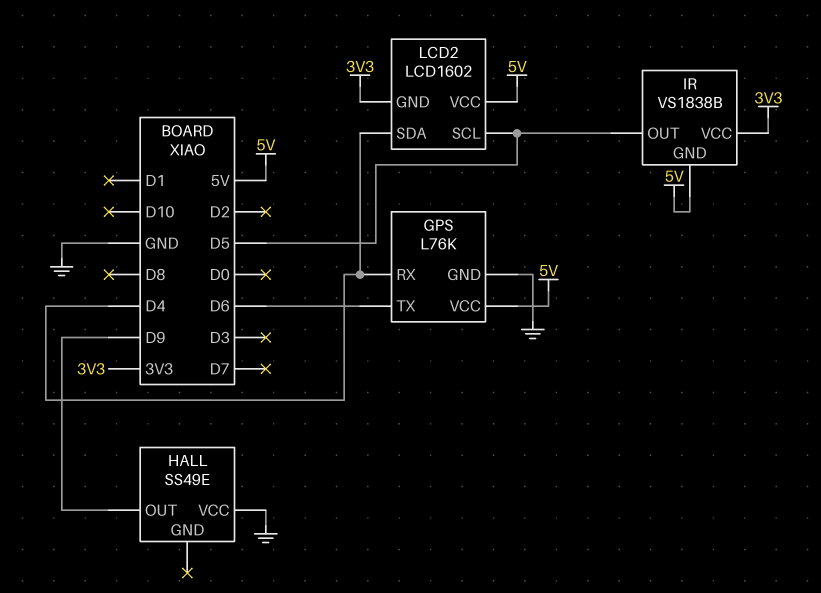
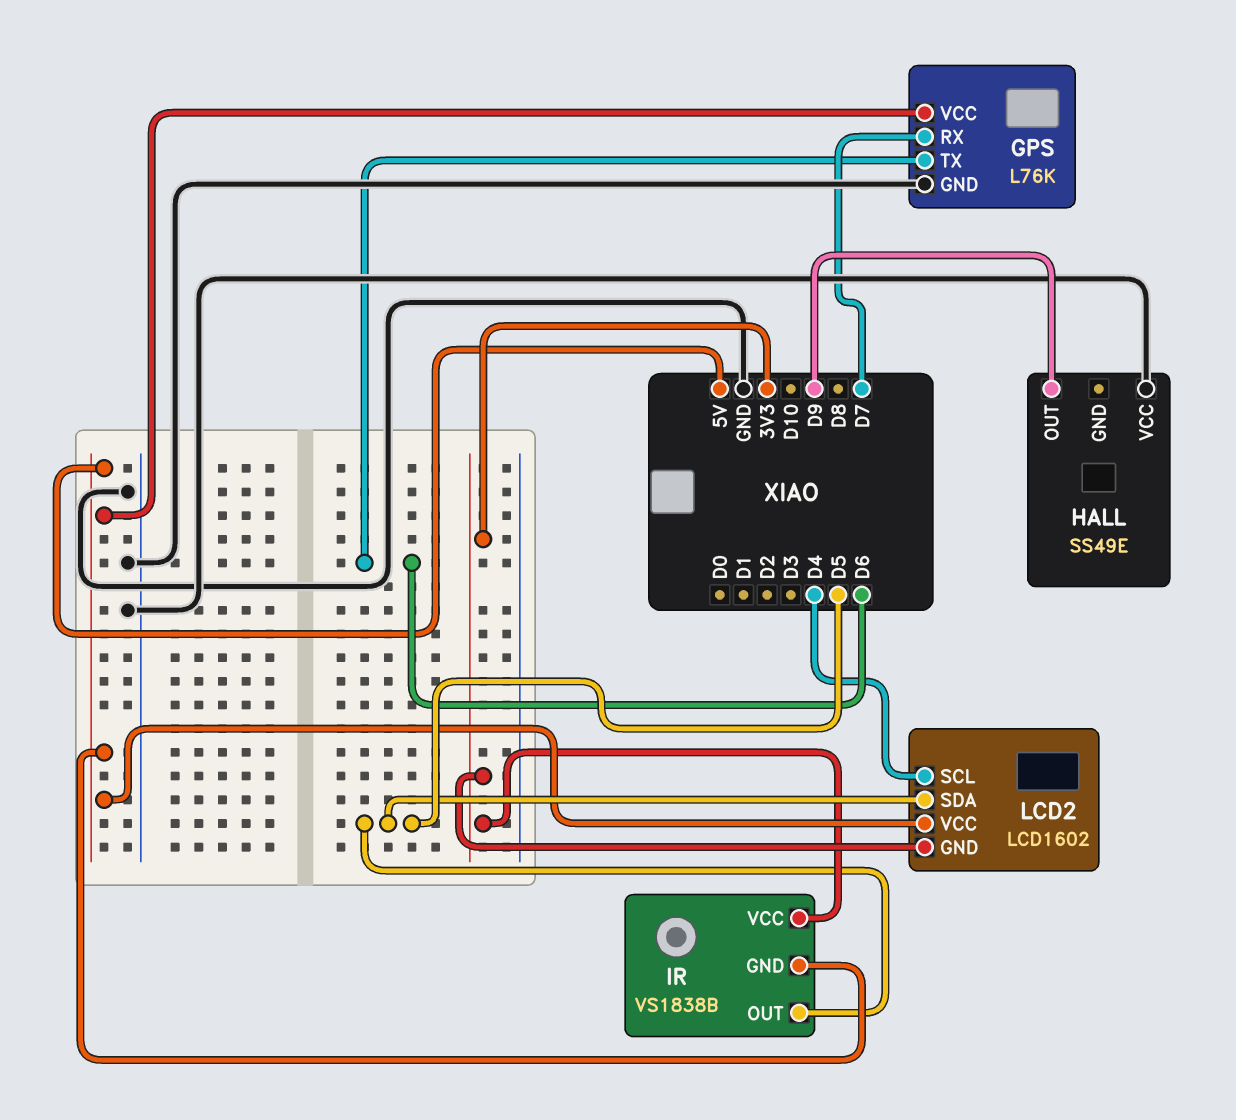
GPS pin RX: D4 -> D7
LCD2 pin SCL: D5 -> D4
LCD2 pin SDA: D4 -> D5

